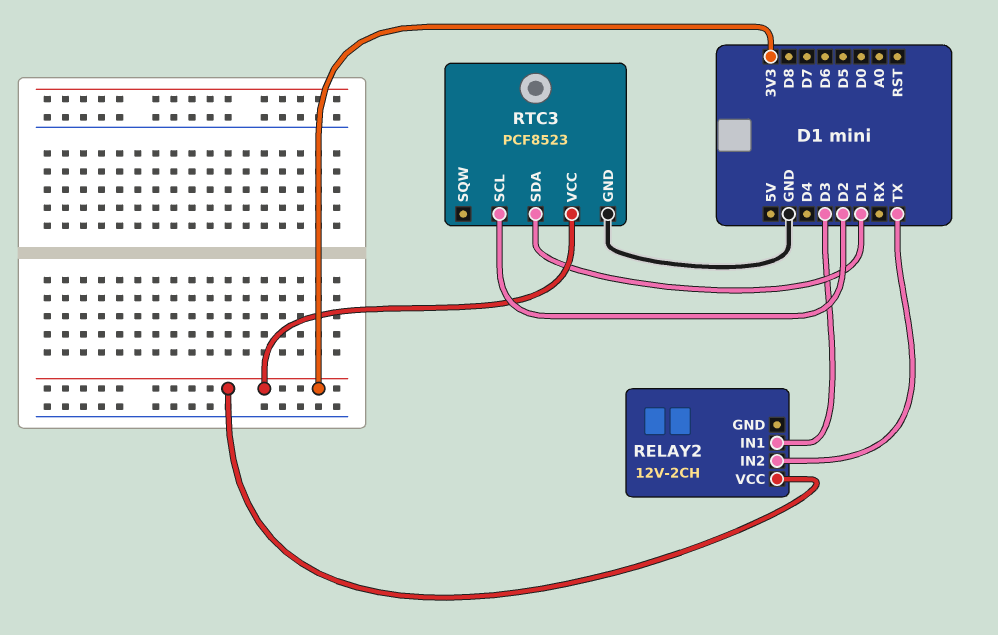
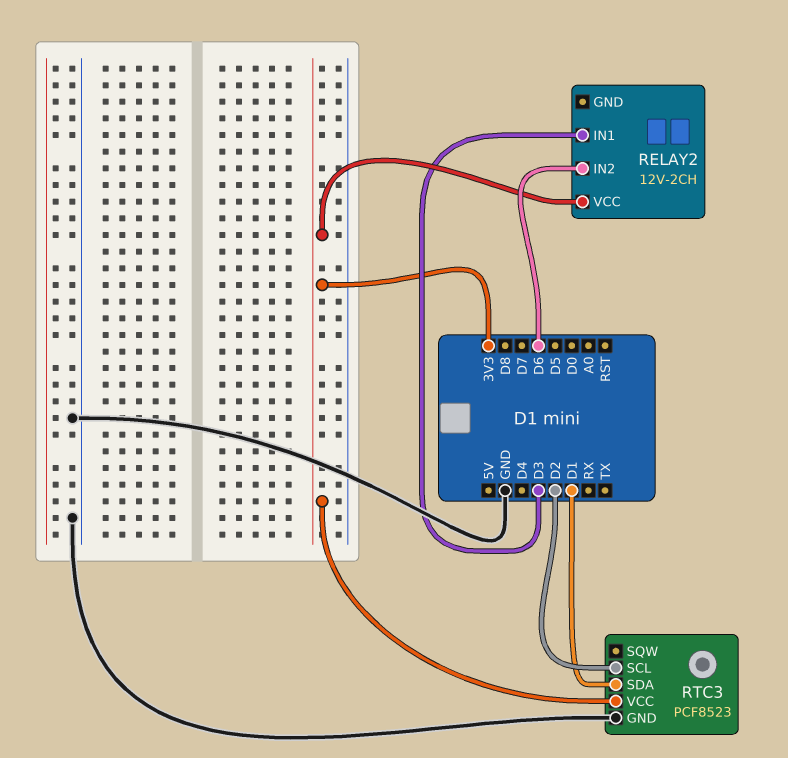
RELAY2 pin IN2: TX -> D6

